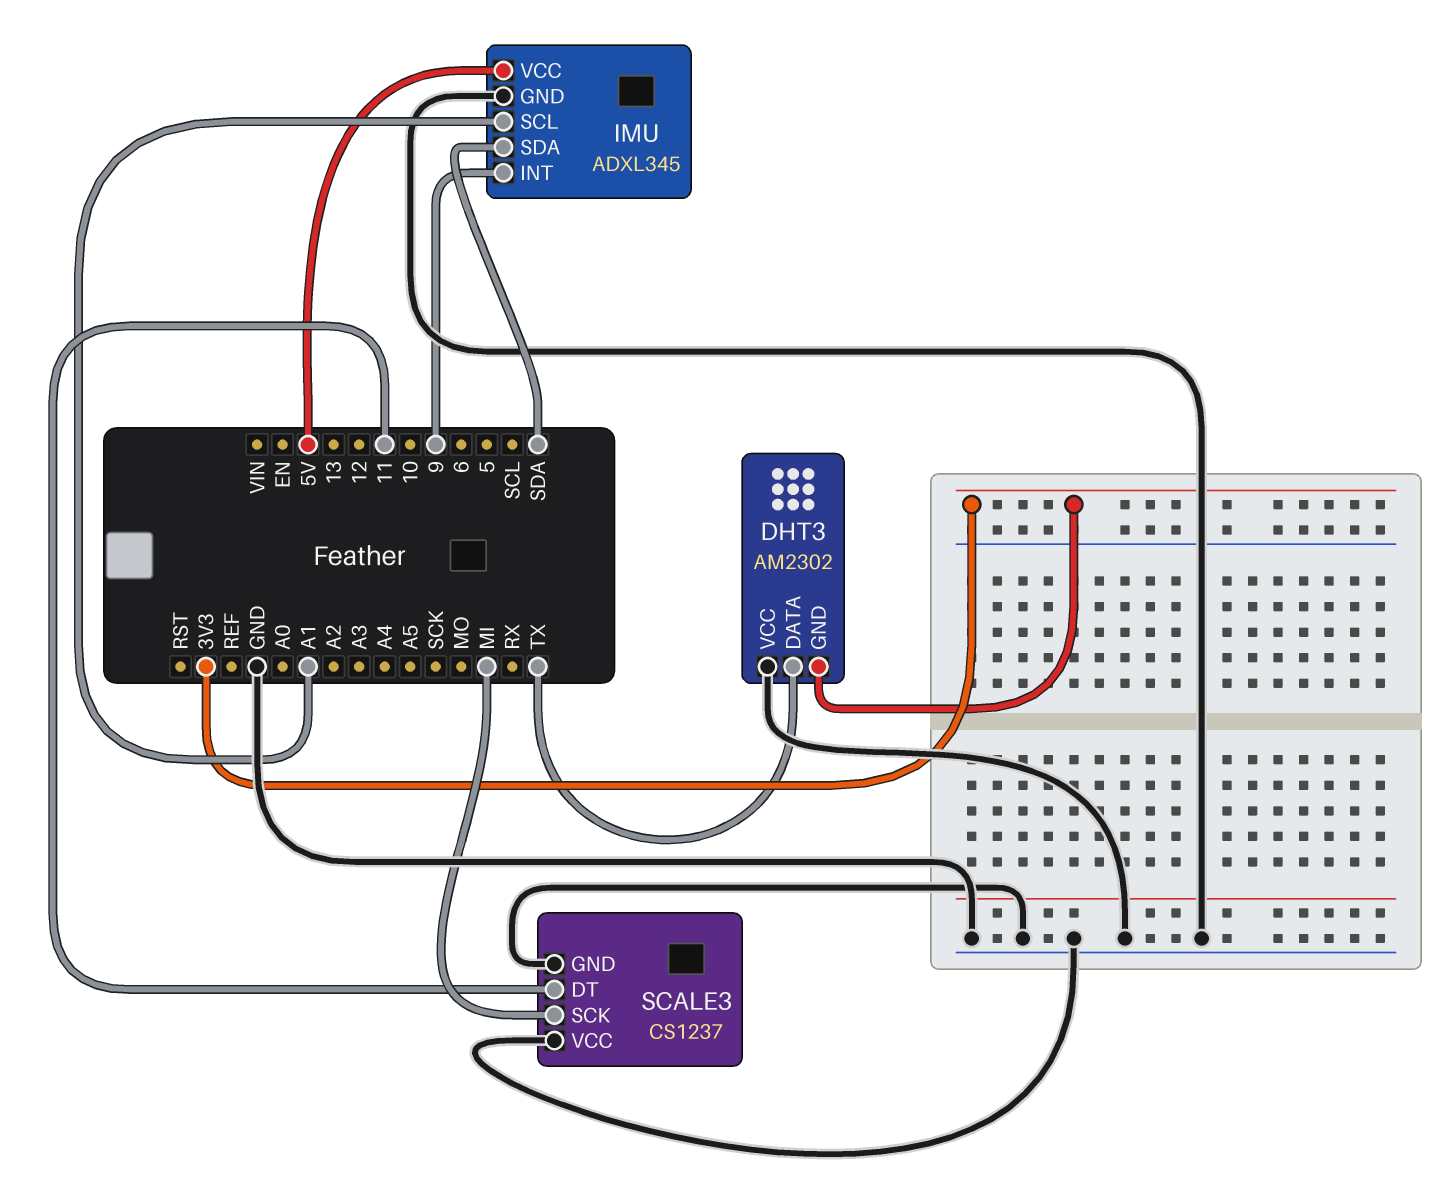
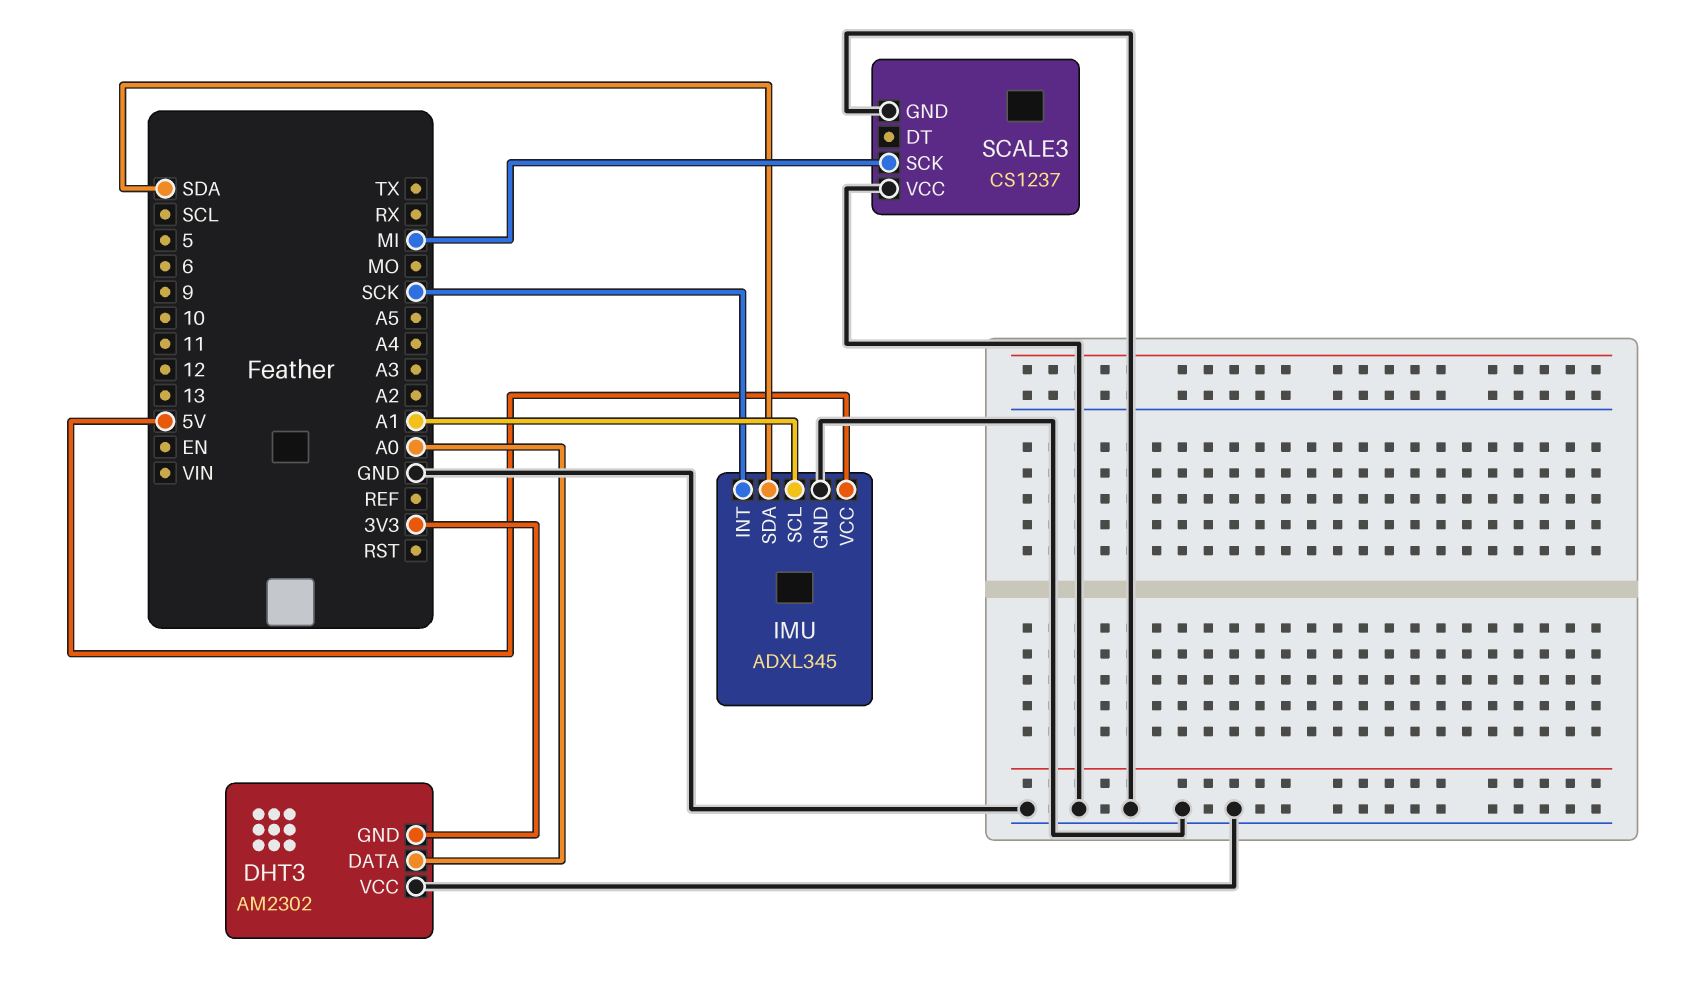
DHT3 pin DATA: TX -> A0
IMU pin INT: 9 -> SCK
SCALE3 pin DT: 11 -> none

